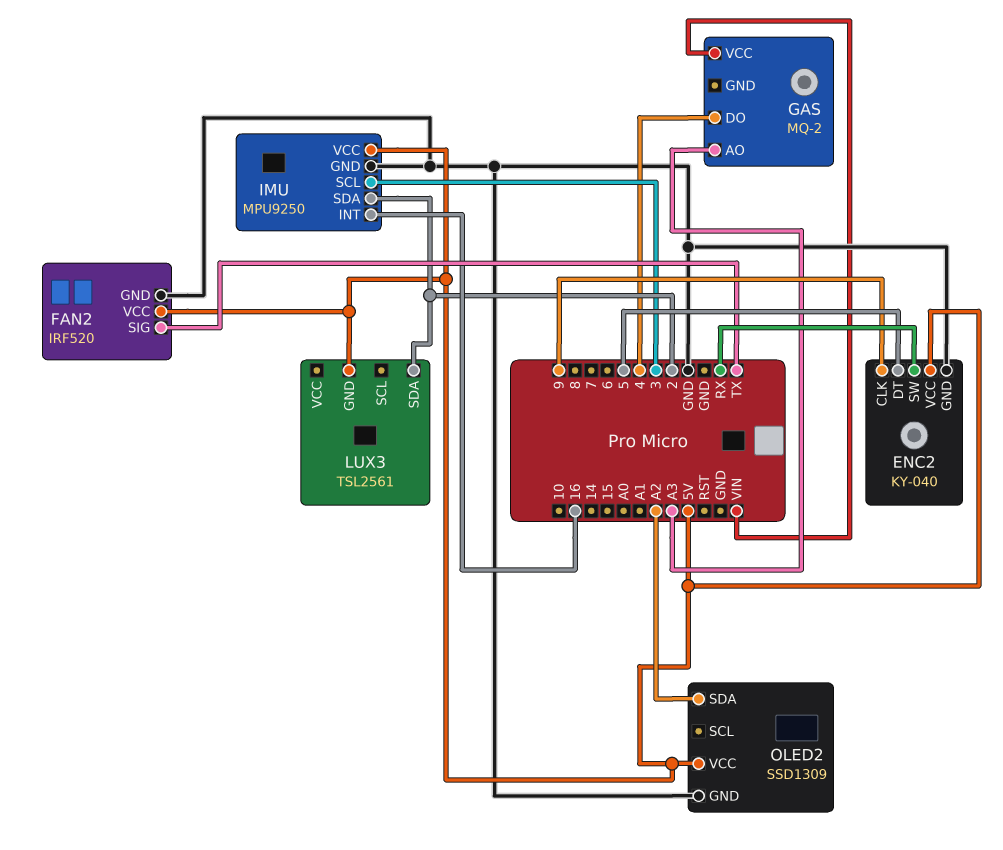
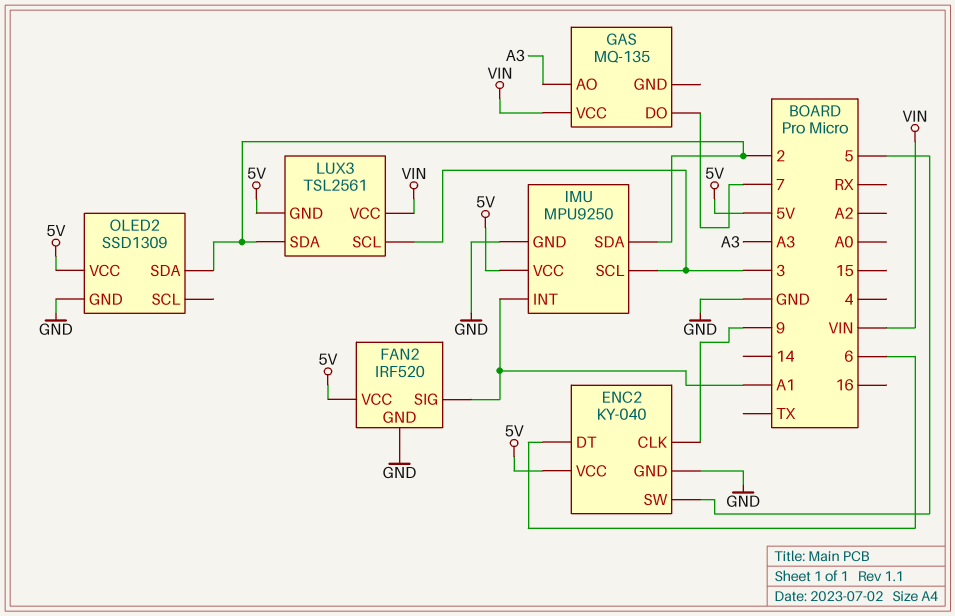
ENC2 pin DT: 5 -> 6
ENC2 pin SW: RX -> 5
FAN2 pin SIG: TX -> A1
GAS: MQ-2 -> MQ-135
GAS pin DO: 4 -> 7
IMU pin INT: 16 -> A1
LUX3 pin SCL: none -> 3
LUX3 pin VCC: none -> VIN
OLED2 pin SDA: A2 -> 2

